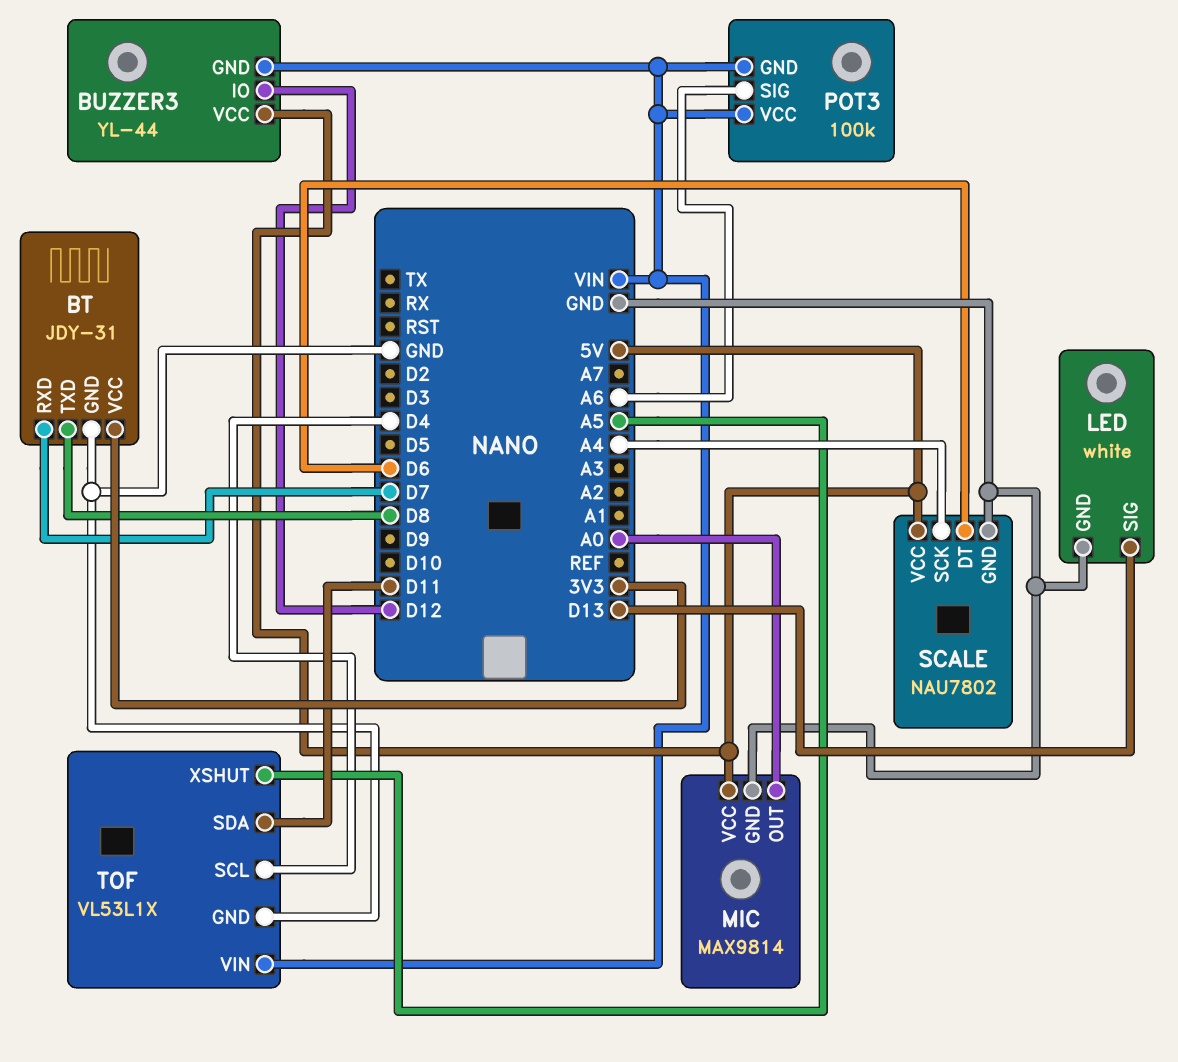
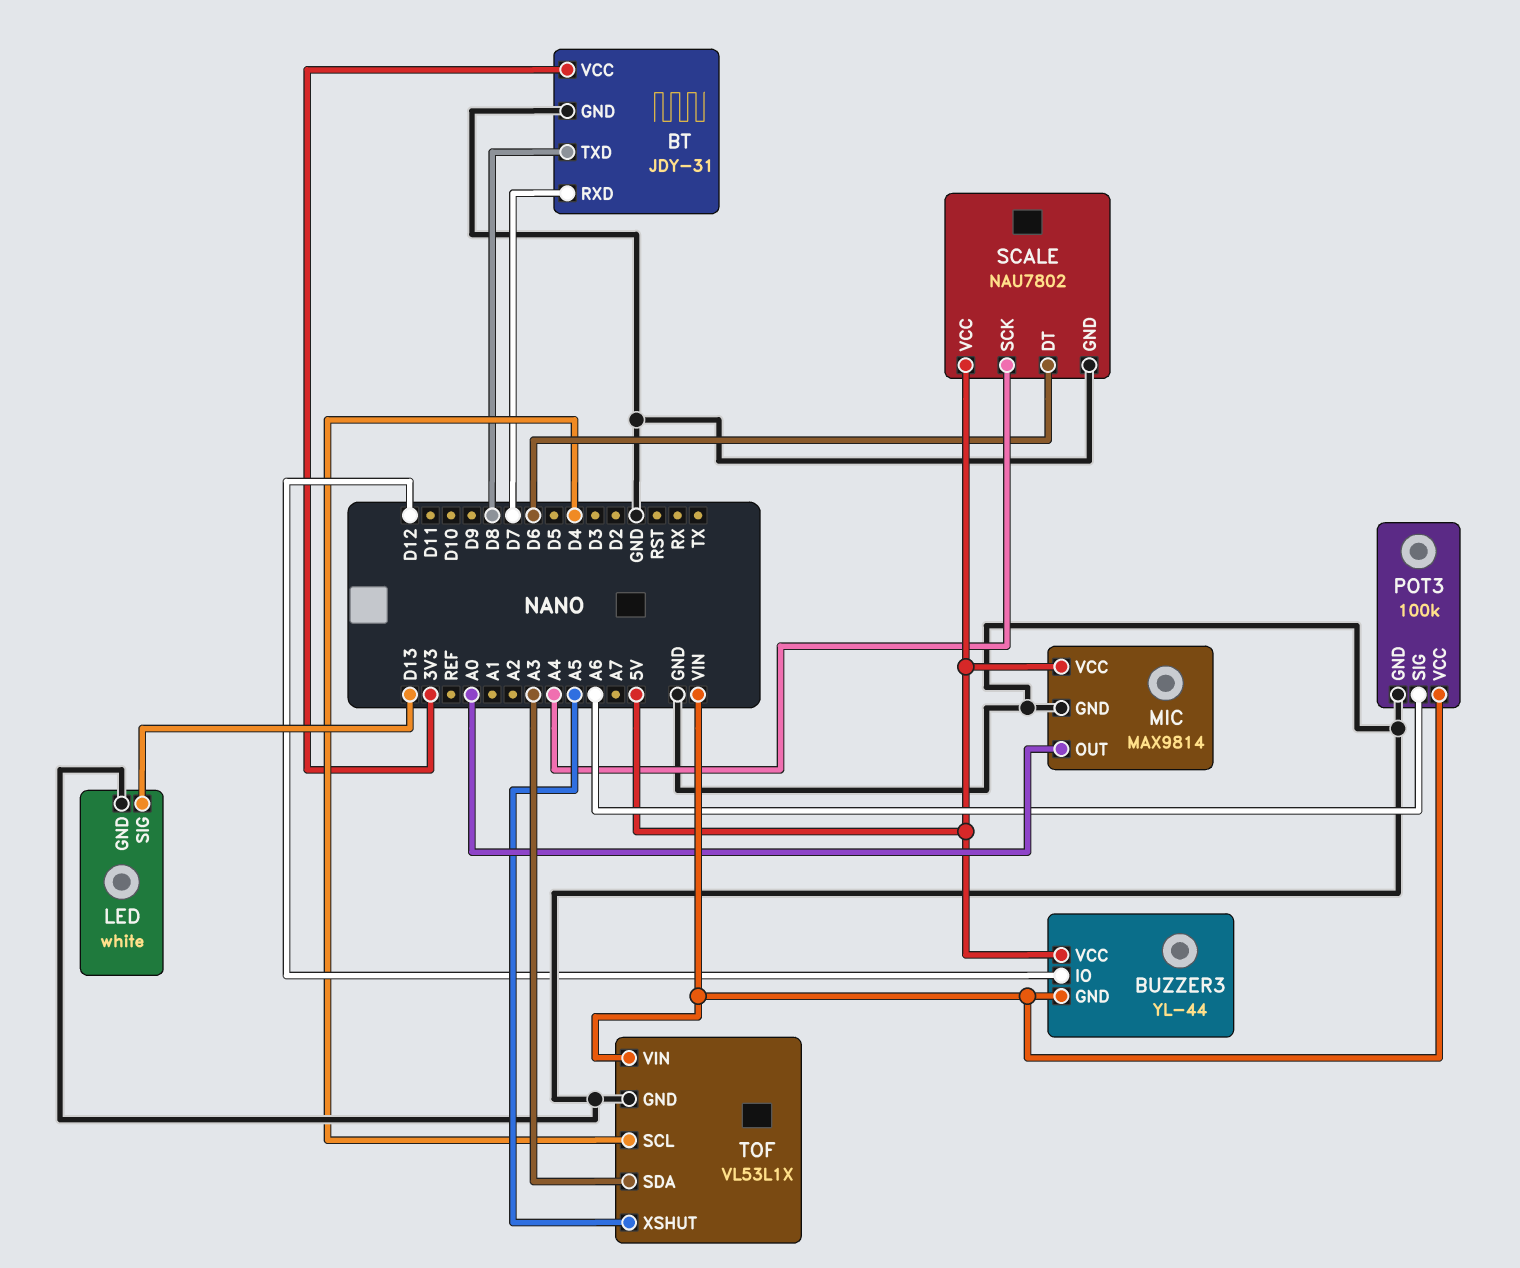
POT3 pin GND: VIN -> GND
TOF pin SDA: D11 -> A3

